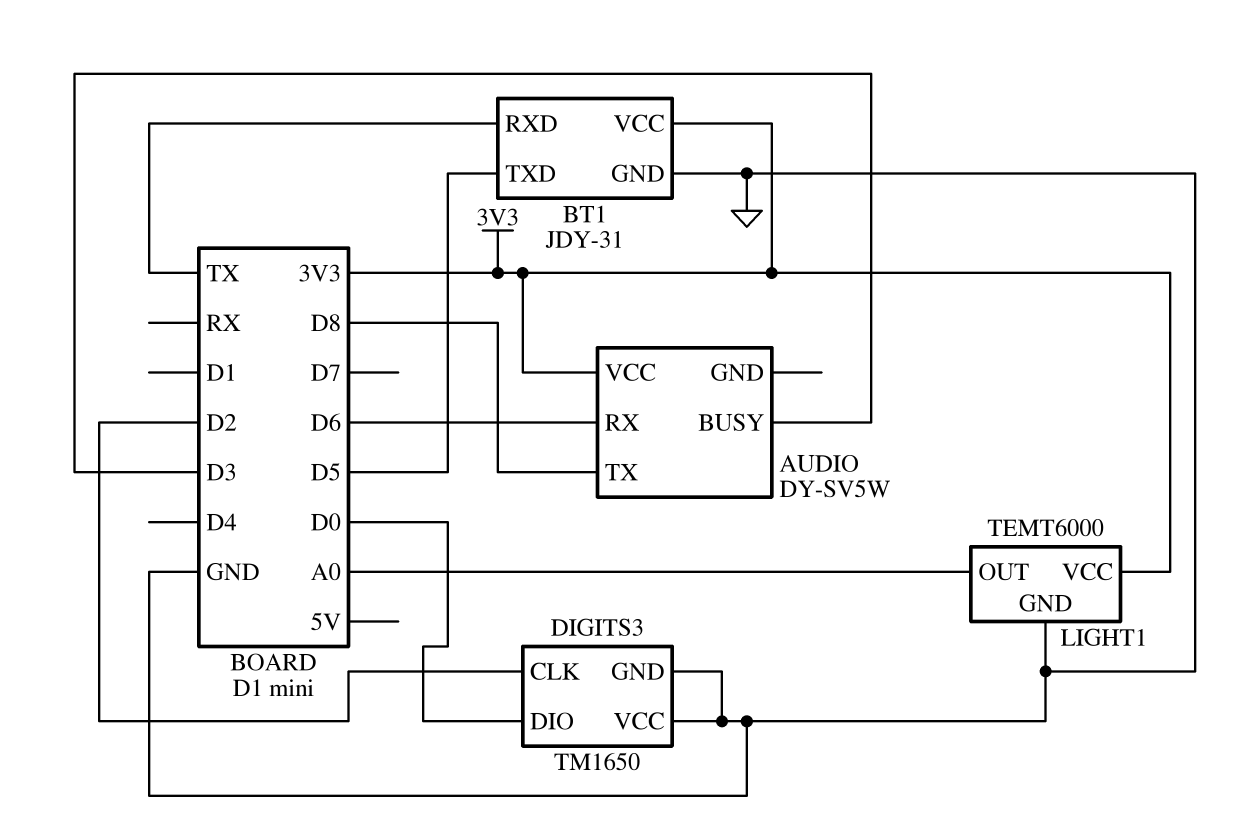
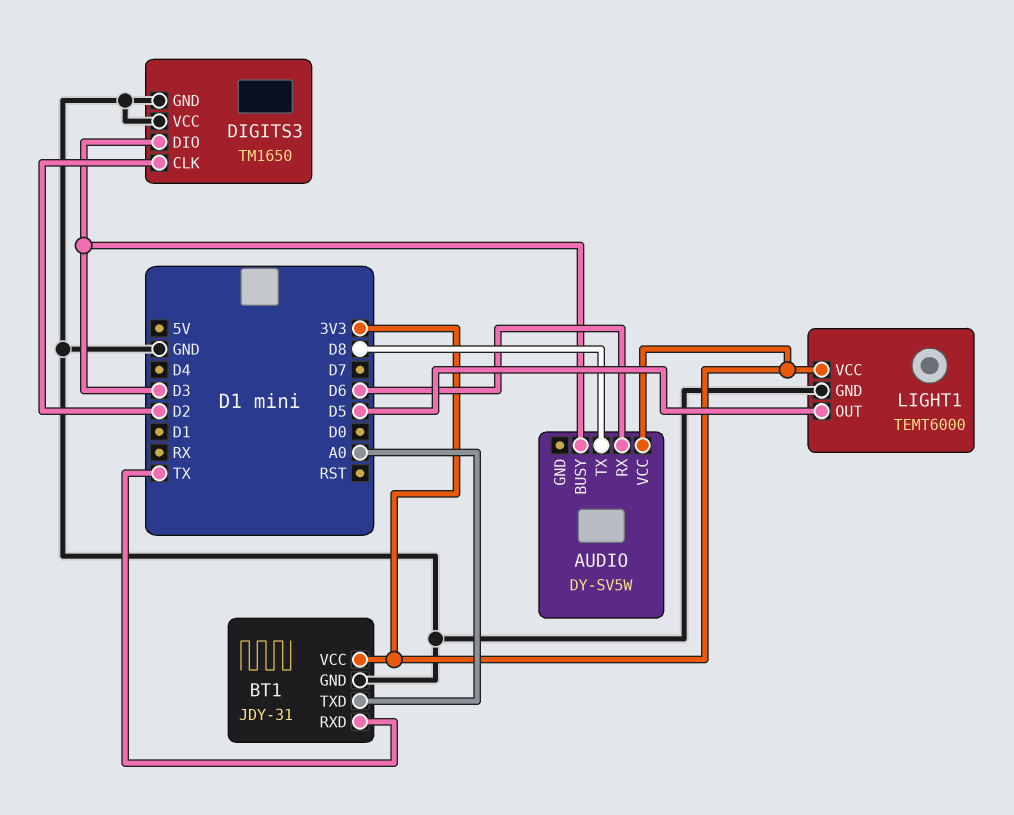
BT1 pin TXD: D5 -> A0
DIGITS3 pin DIO: D0 -> D3
LIGHT1 pin OUT: A0 -> D5

